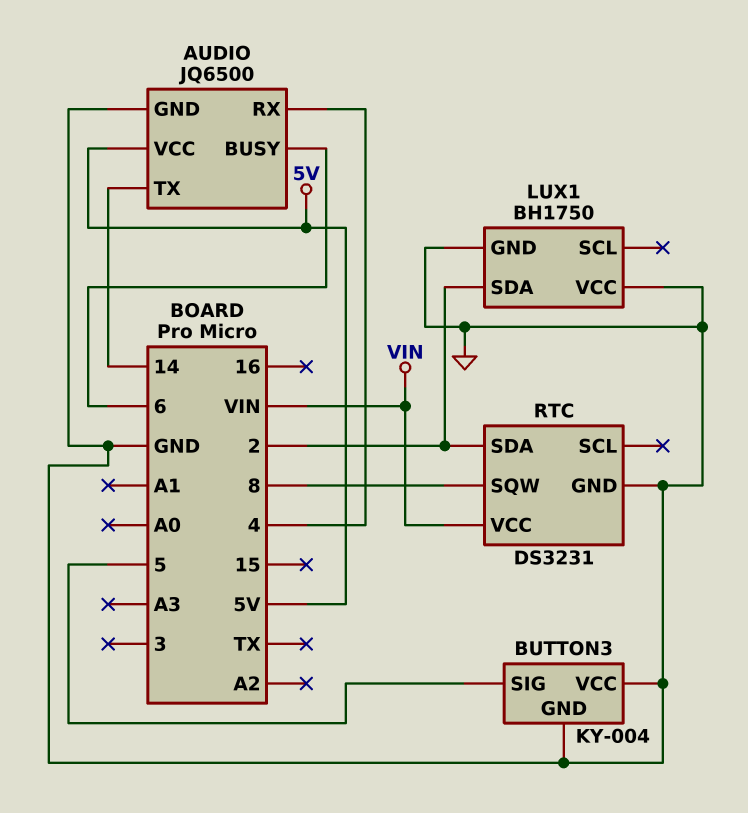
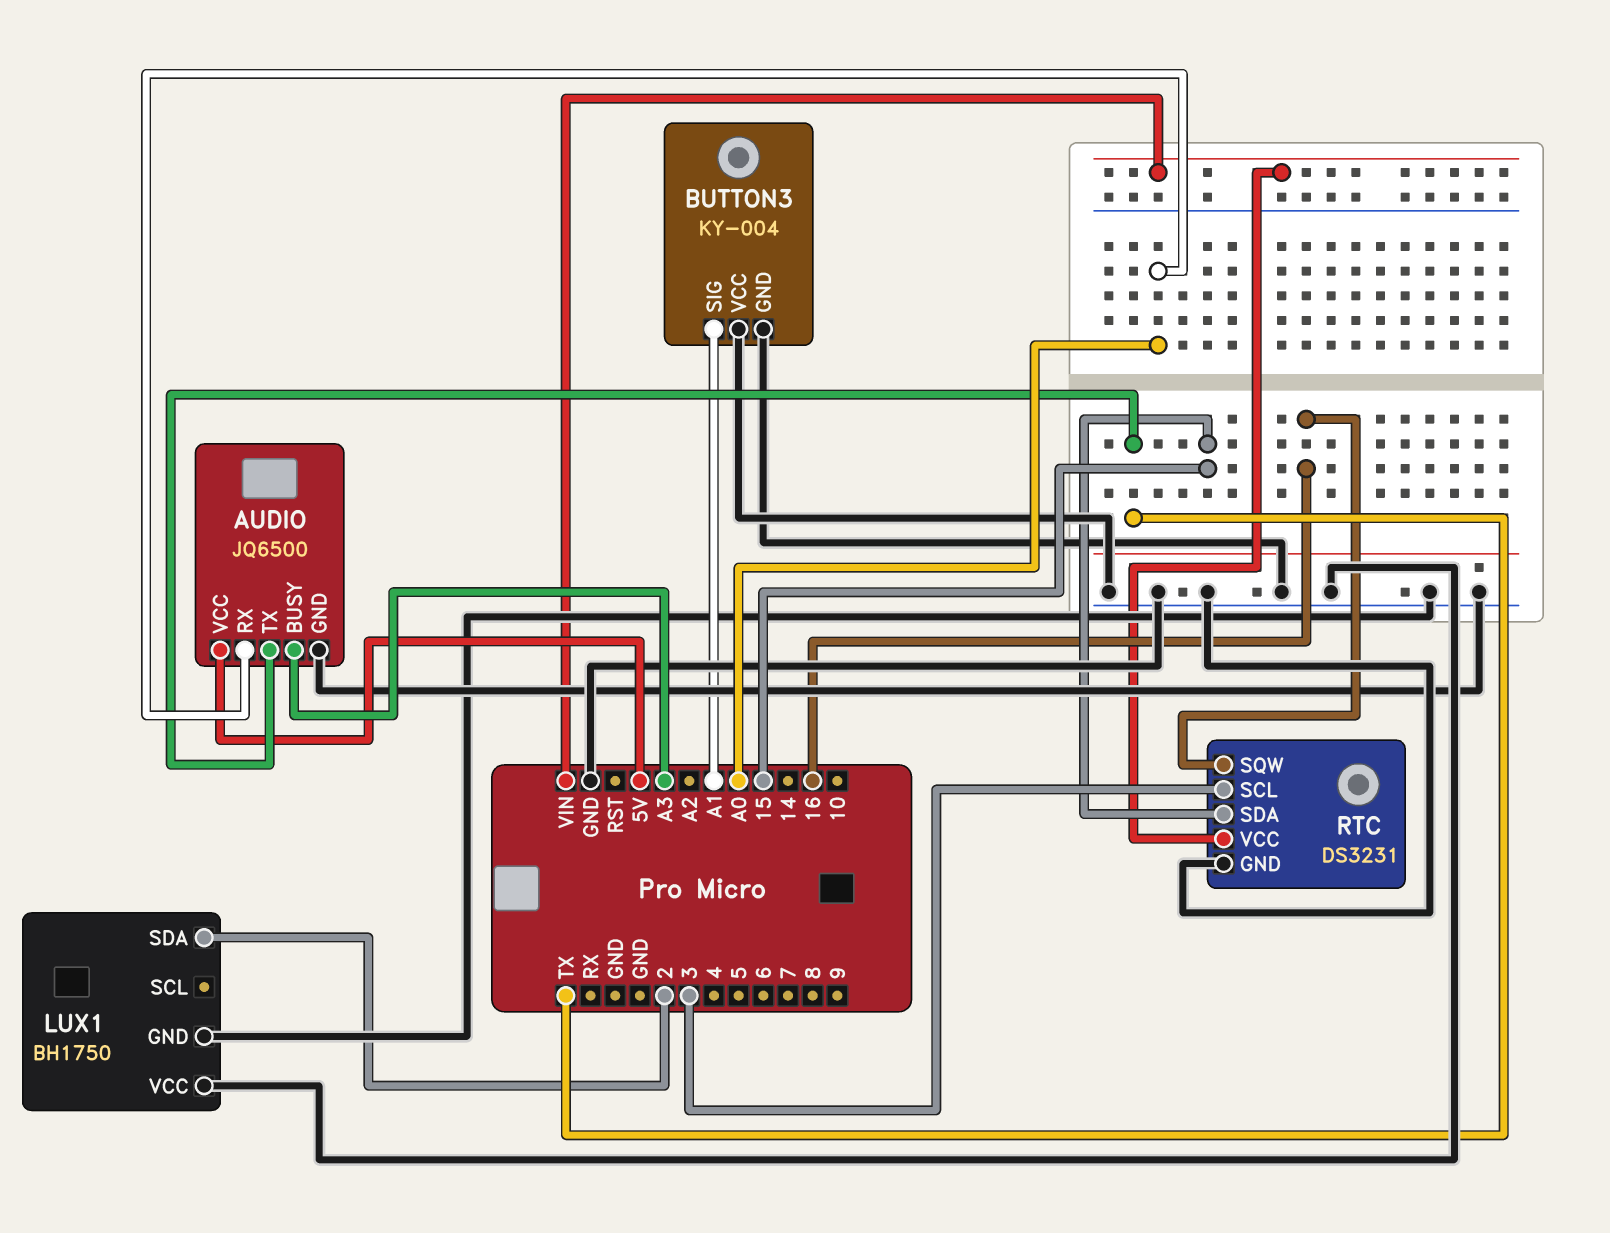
AUDIO pin BUSY: 6 -> A3
AUDIO pin RX: 4 -> A0
AUDIO pin TX: 14 -> TX
BUTTON3 pin SIG: 5 -> A1
RTC pin SCL: none -> 3
RTC pin SDA: 2 -> 15
RTC pin SQW: 8 -> 16

